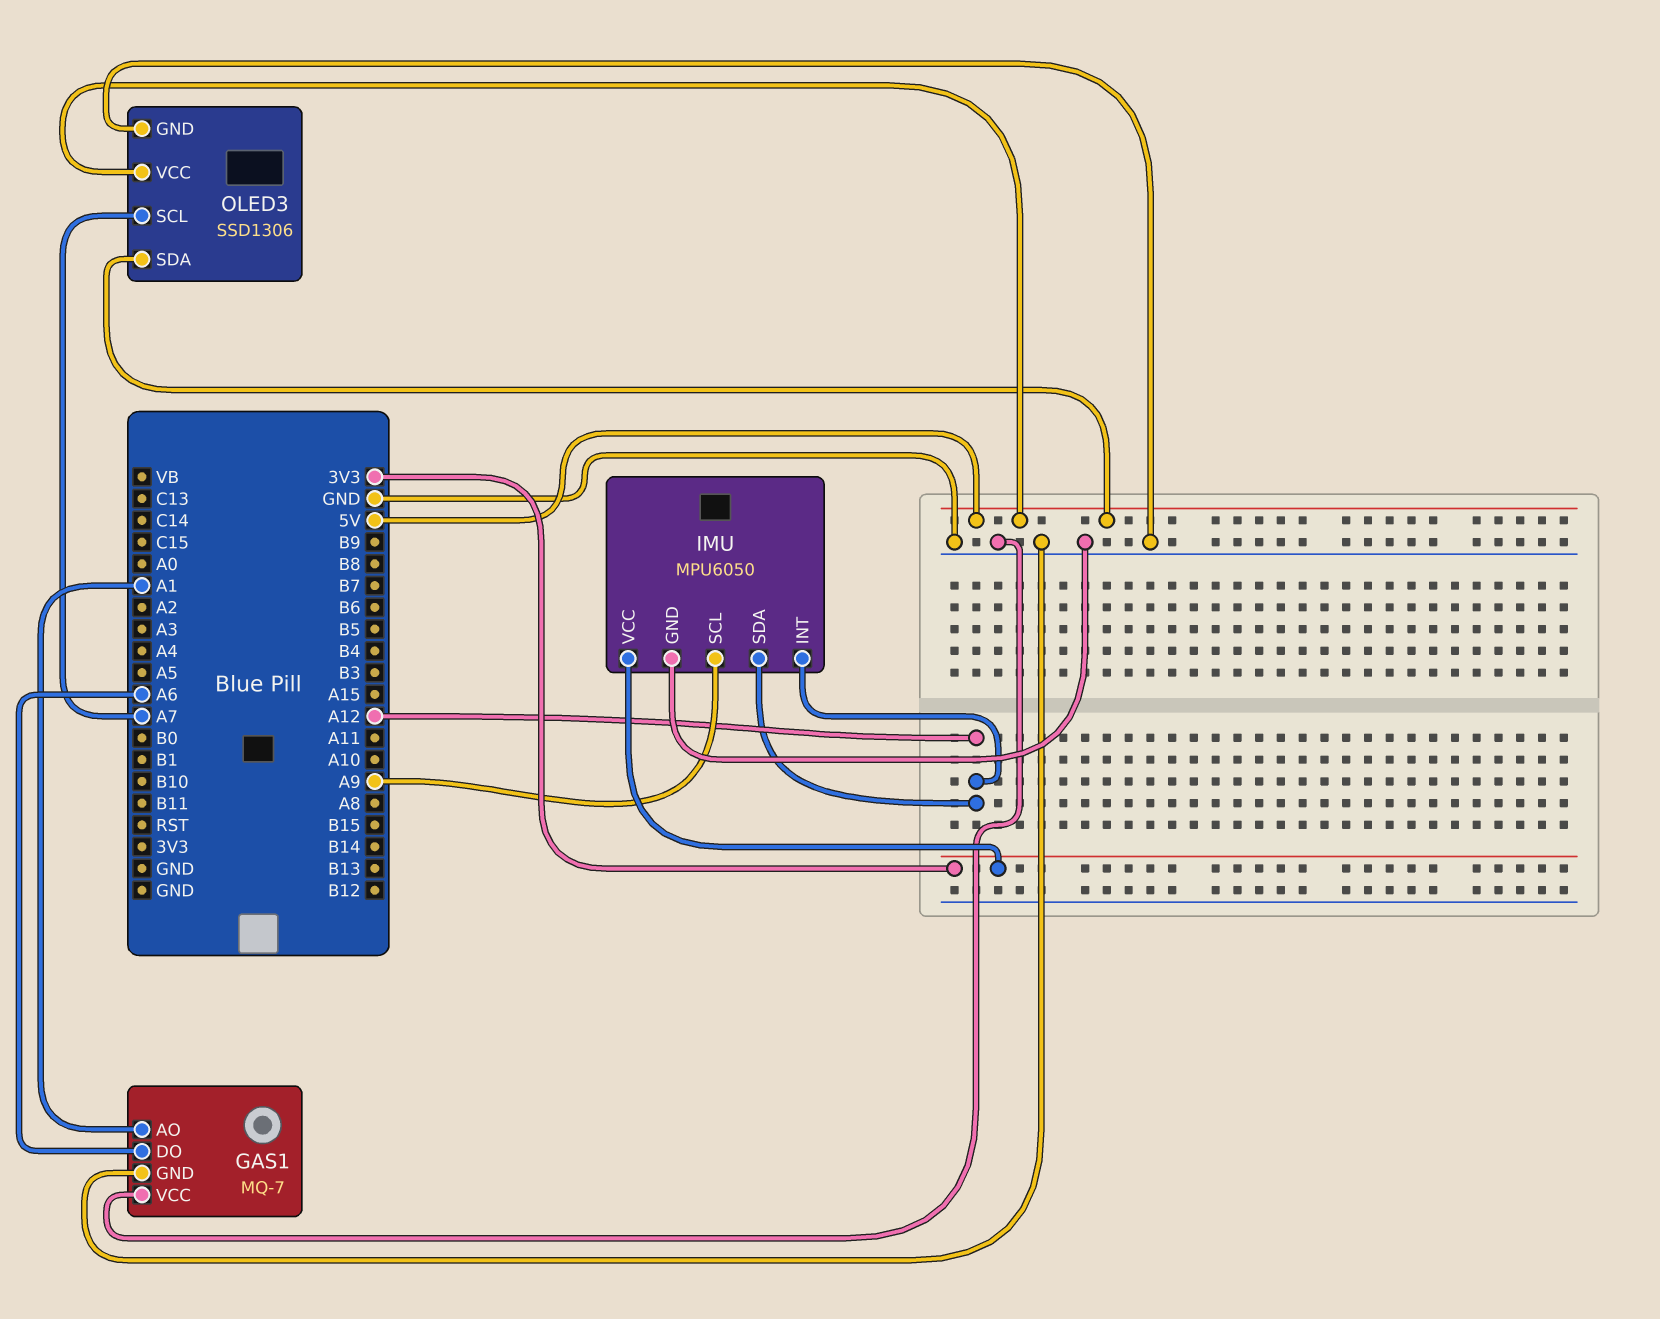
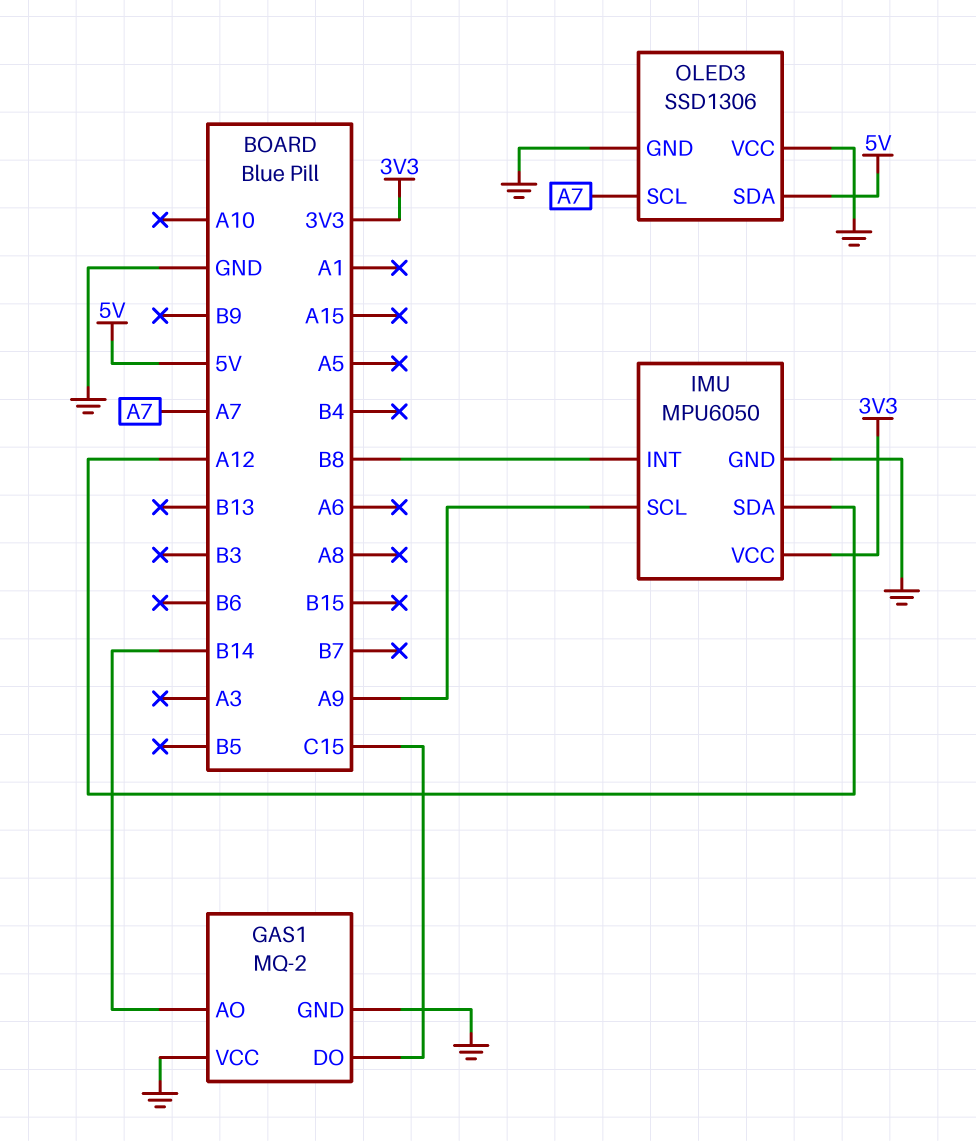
GAS1: MQ-7 -> MQ-2
GAS1 pin AO: A1 -> B14
GAS1 pin DO: A6 -> C15
IMU pin INT: A12 -> B8
OLED3 pin VCC: 5V -> GND

